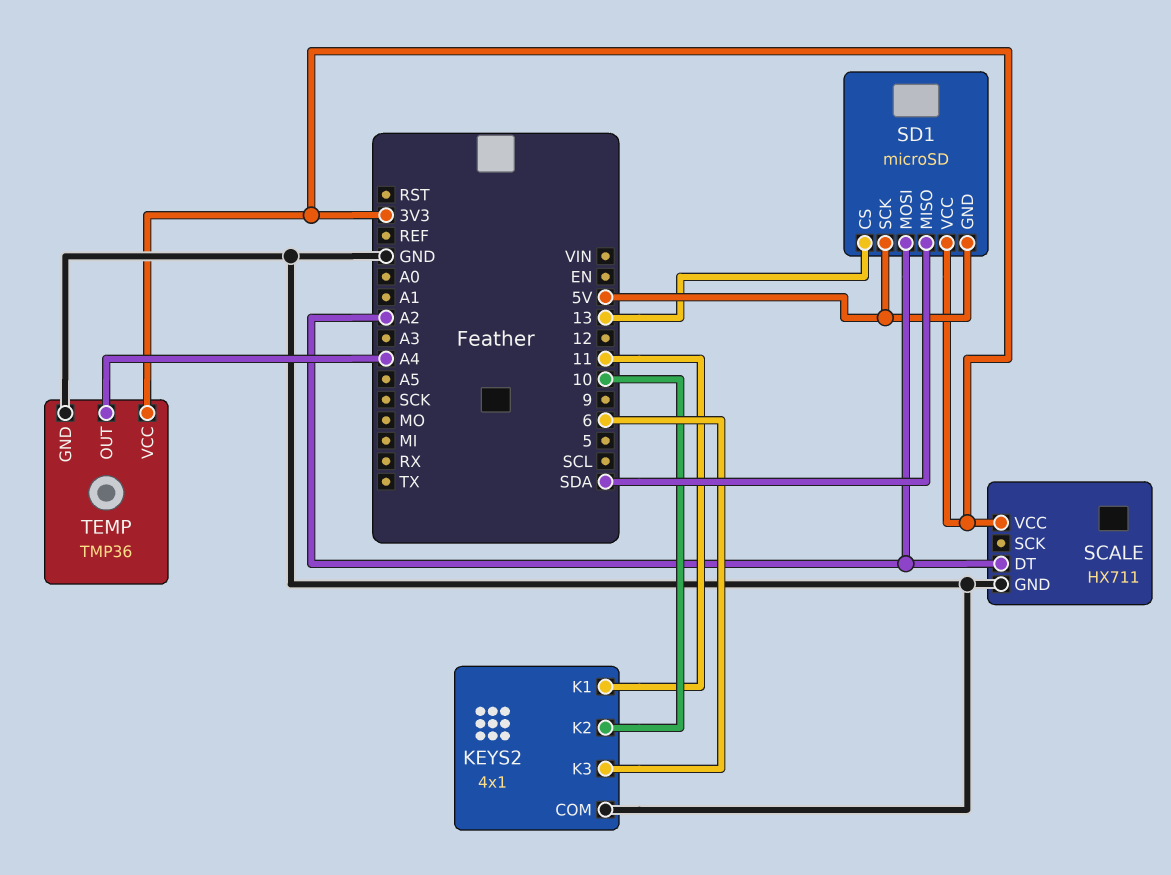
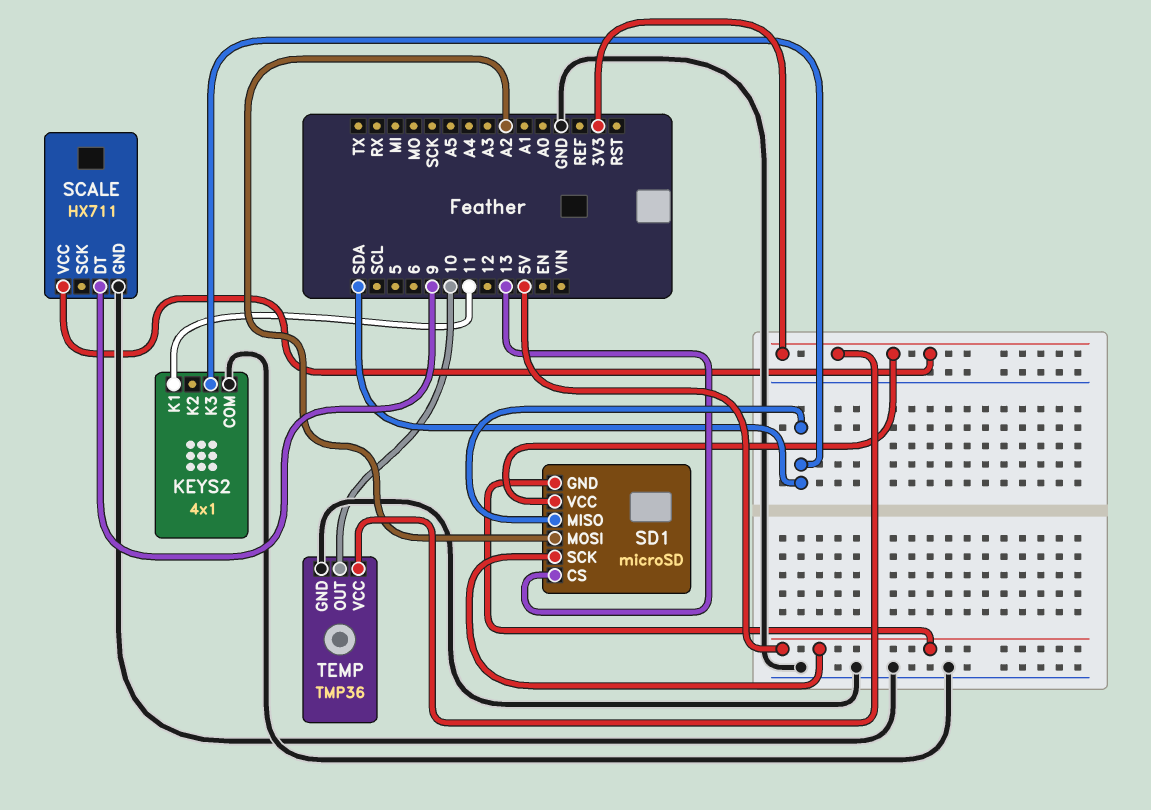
KEYS2 pin K2: 10 -> none
KEYS2 pin K3: 6 -> SDA
SCALE pin DT: A2 -> 9
TEMP pin OUT: A4 -> 10

